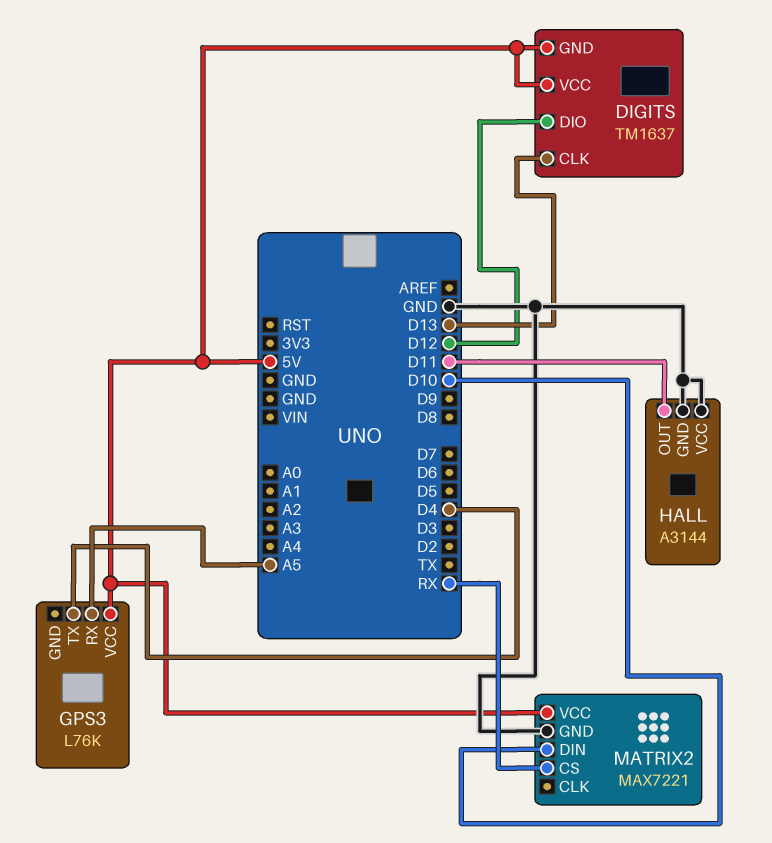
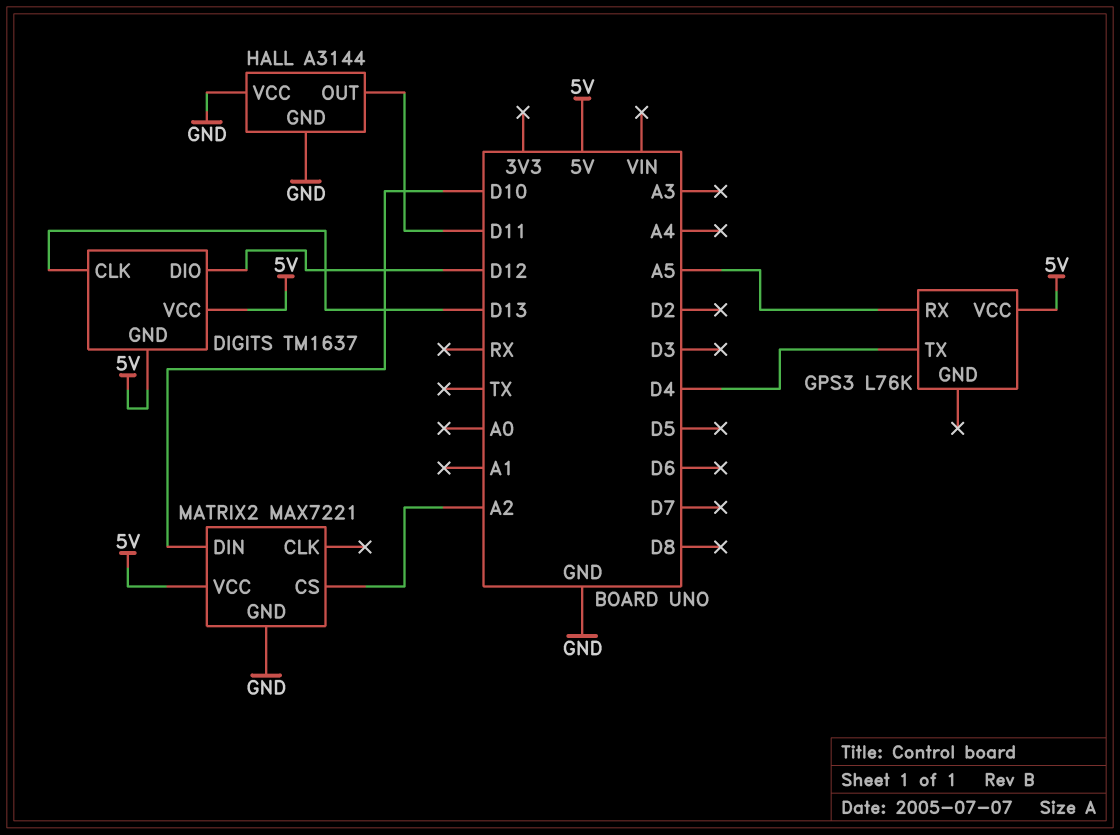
MATRIX2 pin CS: RX -> A2

